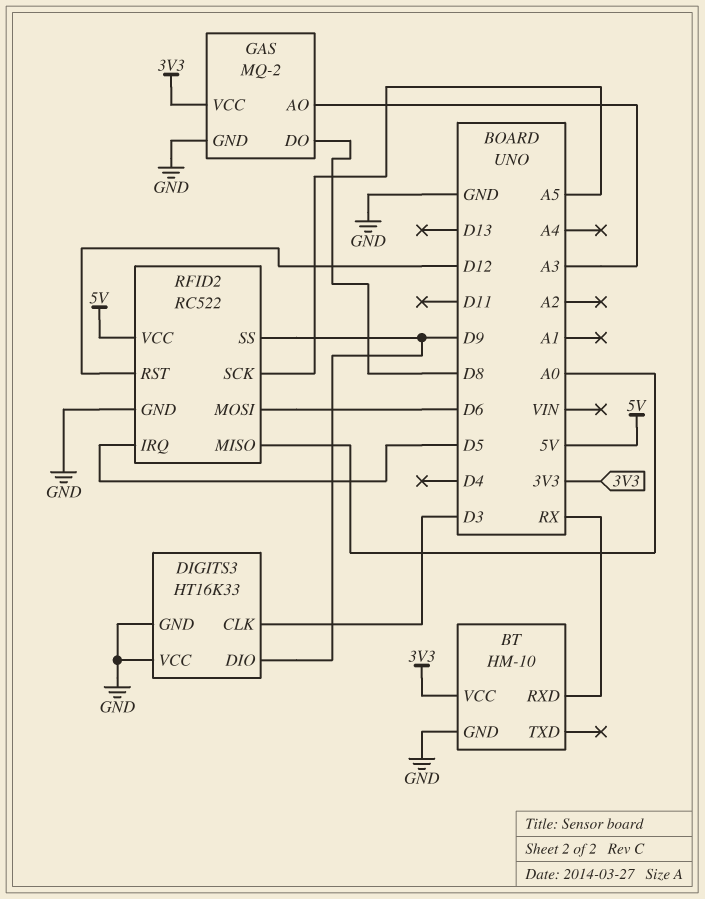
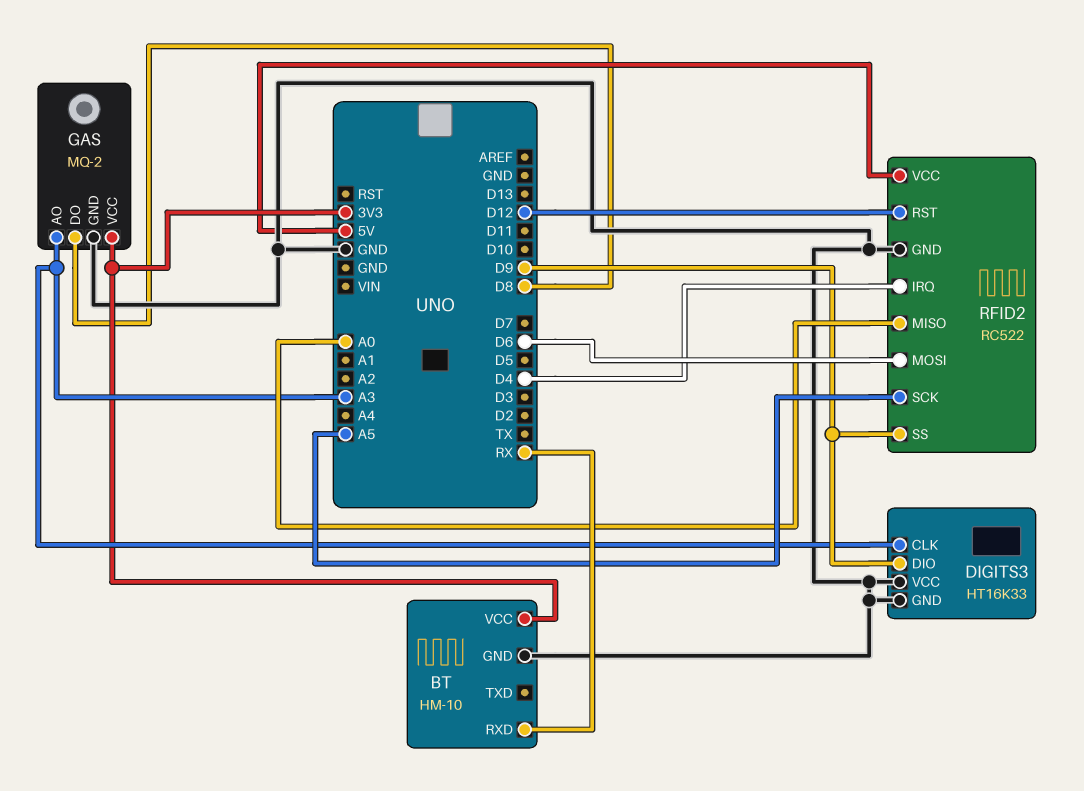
DIGITS3 pin CLK: D3 -> A3
RFID2 pin IRQ: D5 -> D4

